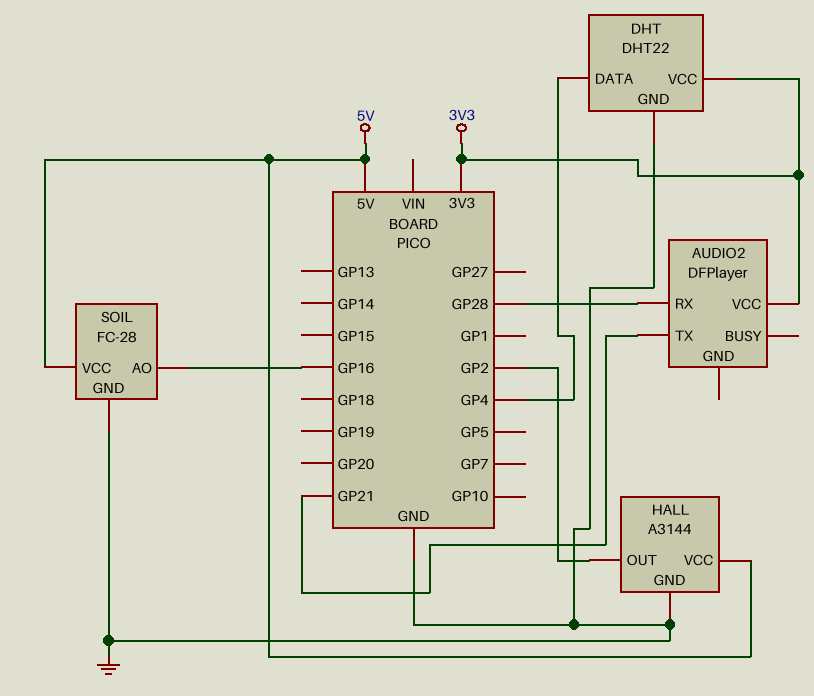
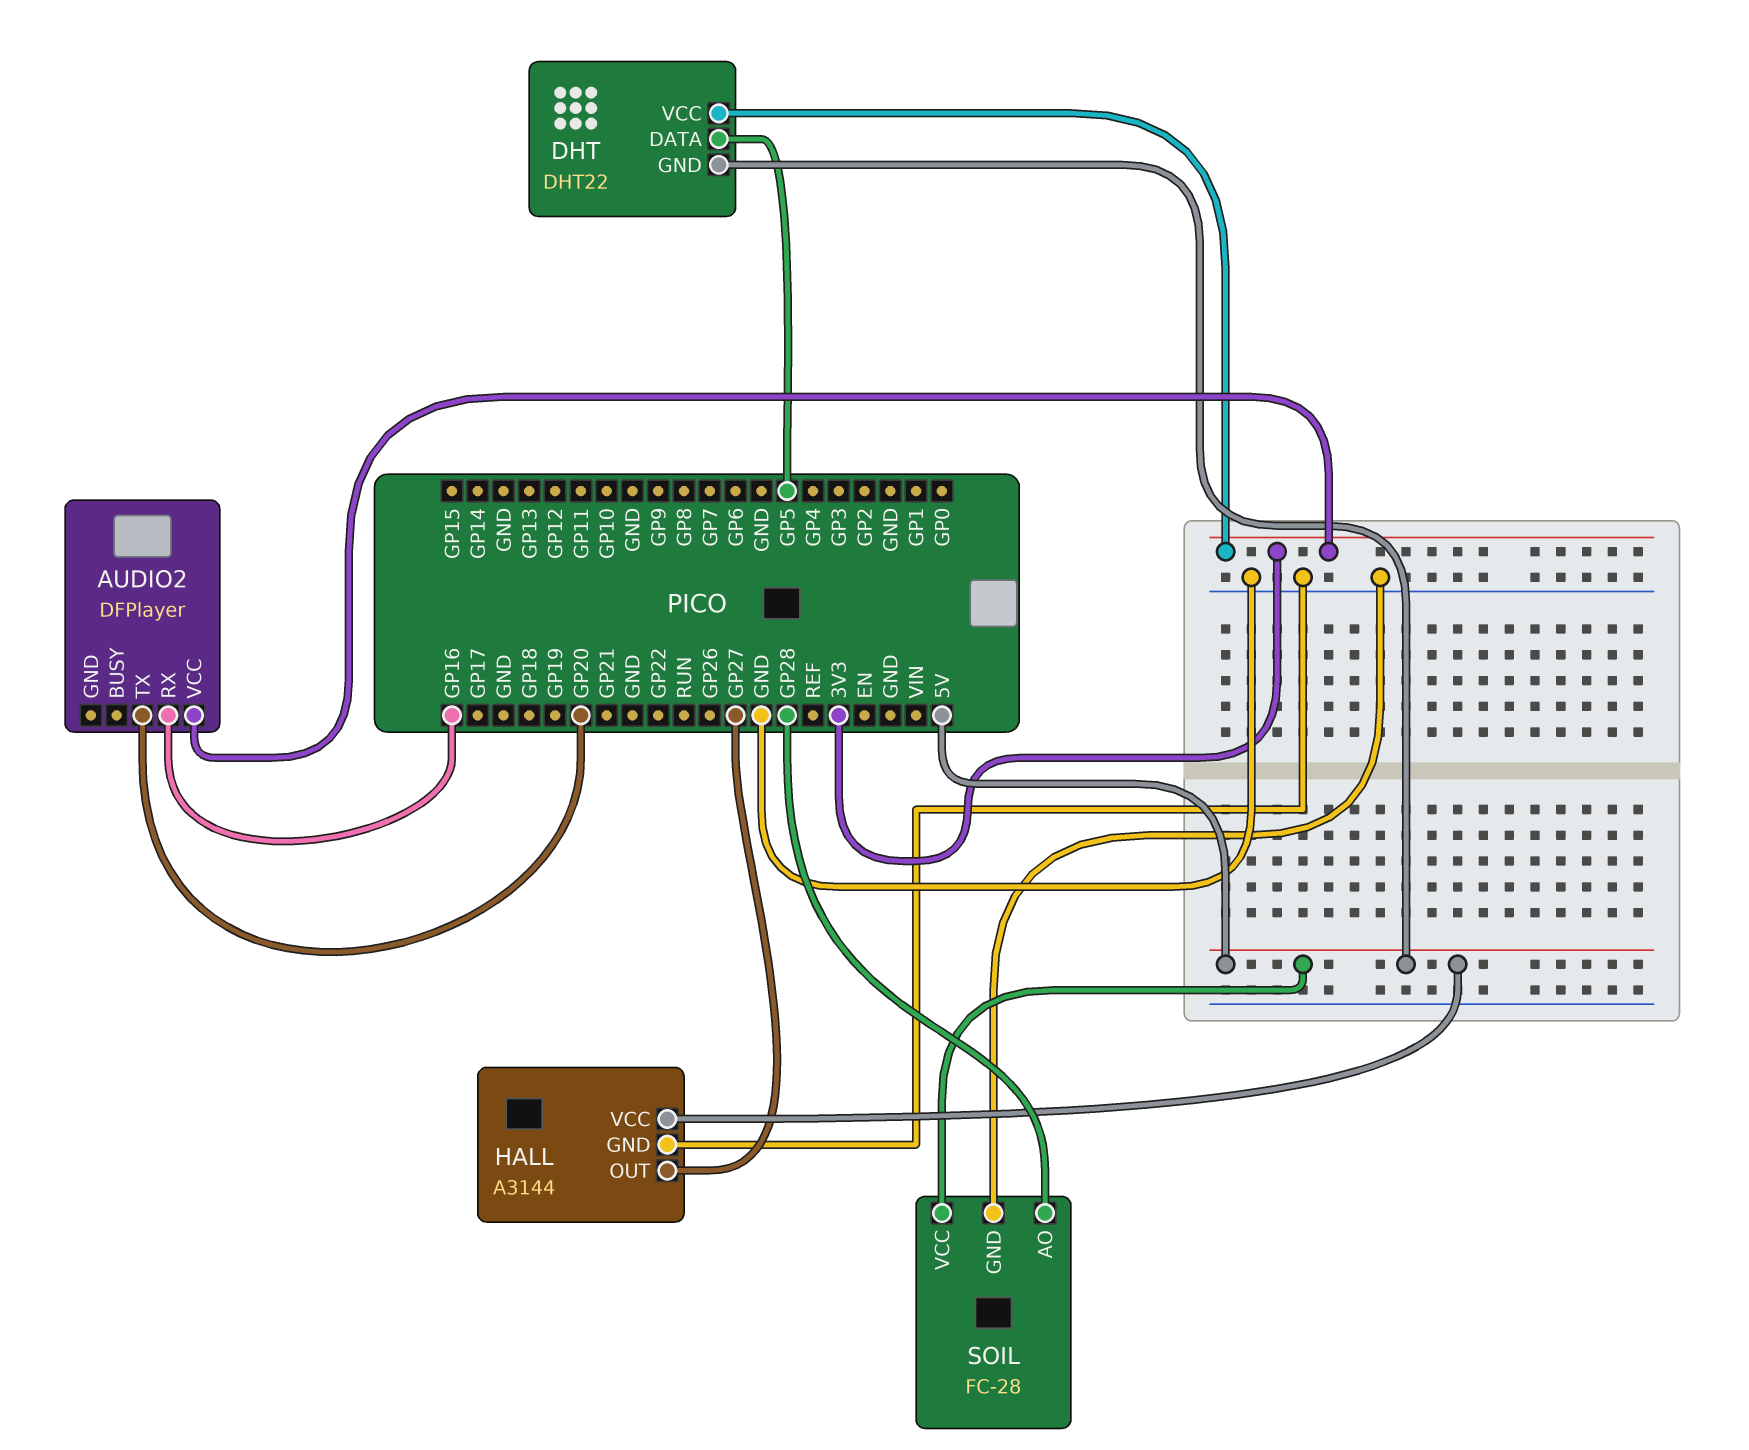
AUDIO2 pin RX: GP28 -> GP16
AUDIO2 pin TX: GP21 -> GP20
DHT pin DATA: GP4 -> GP5
DHT pin GND: GND -> 5V
HALL pin OUT: GP2 -> GP27
SOIL pin AO: GP16 -> GP28

